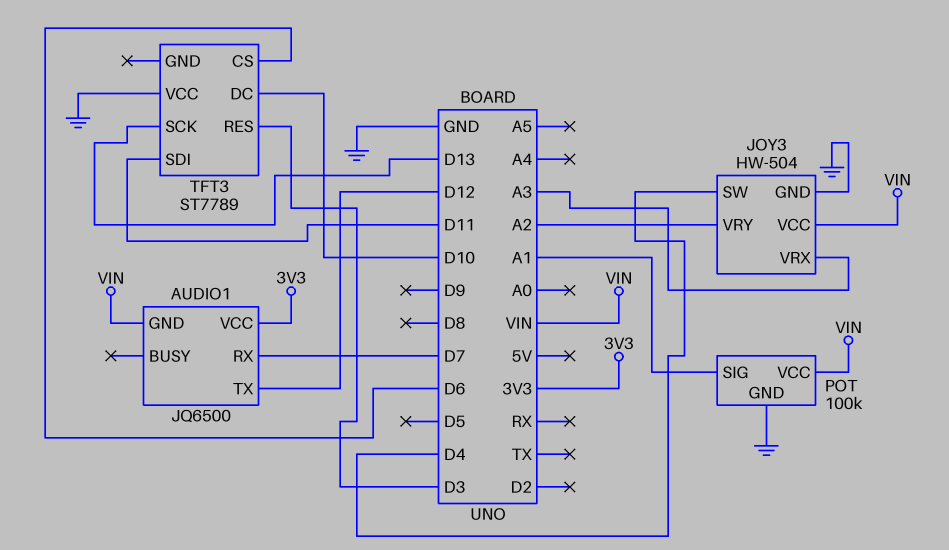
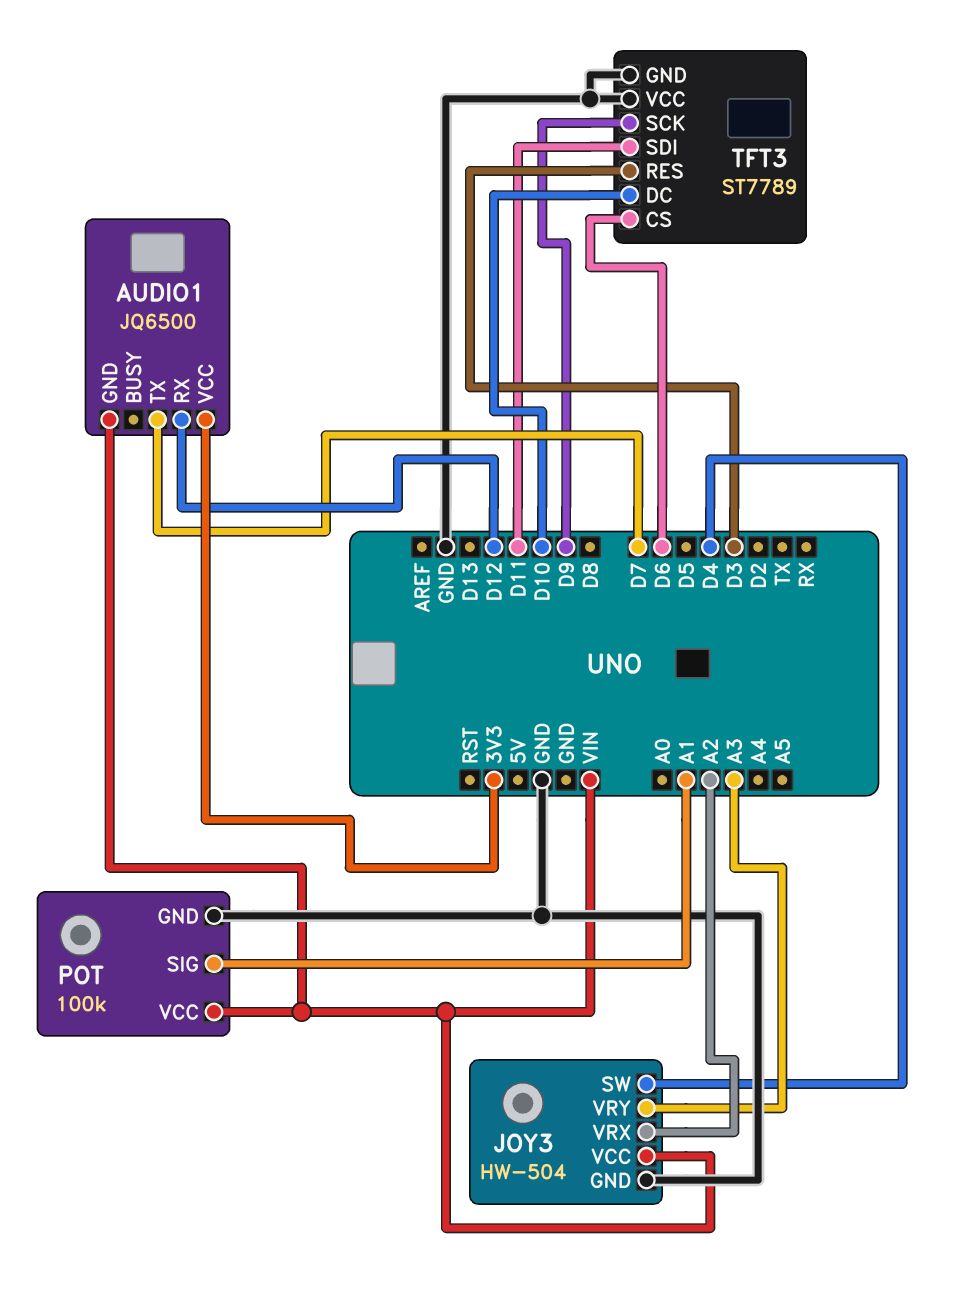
AUDIO1 pin RX: D7 -> D12
AUDIO1 pin TX: D12 -> D7
JOY3 pin VRX: A3 -> A2
JOY3 pin VRY: A2 -> A3
TFT3 pin GND: none -> GND
TFT3 pin SCK: D13 -> D9

